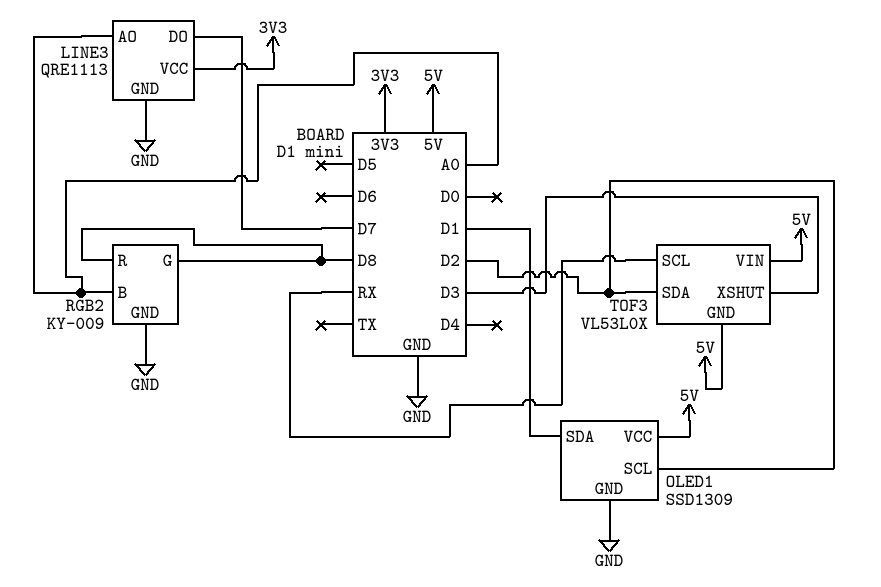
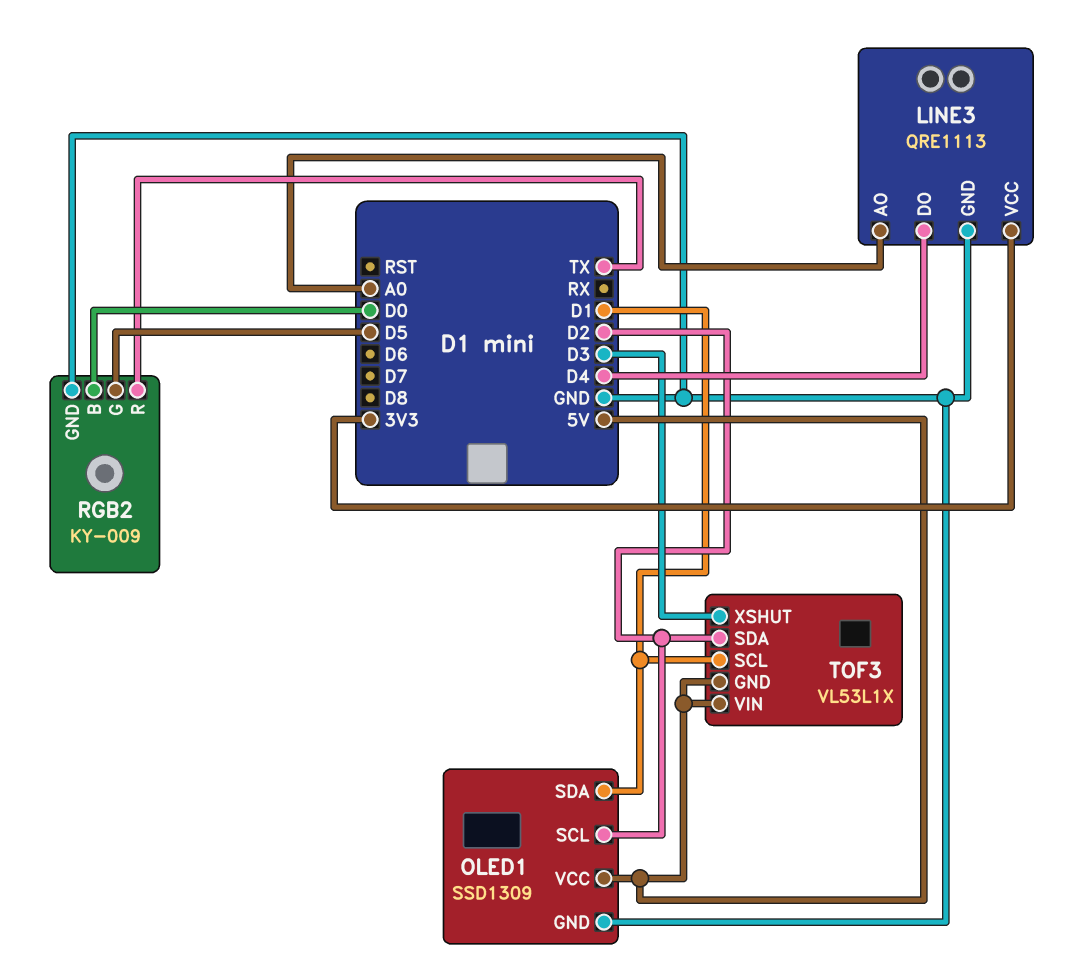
LINE3 pin DO: D7 -> D4
RGB2 pin B: A0 -> D0
RGB2 pin G: D8 -> D5
RGB2 pin R: D8 -> TX
TOF3: VL53L0X -> VL53L1X
TOF3 pin SCL: RX -> D1

